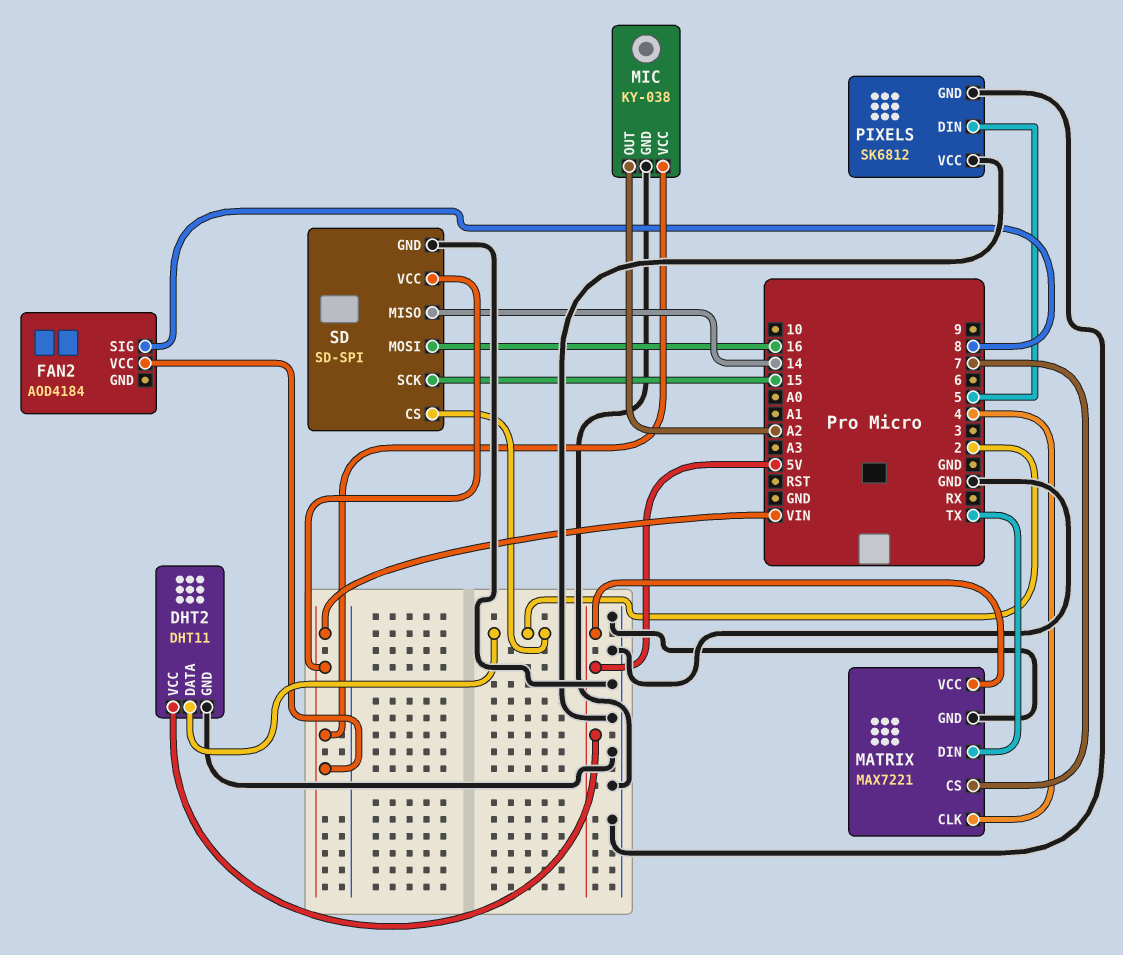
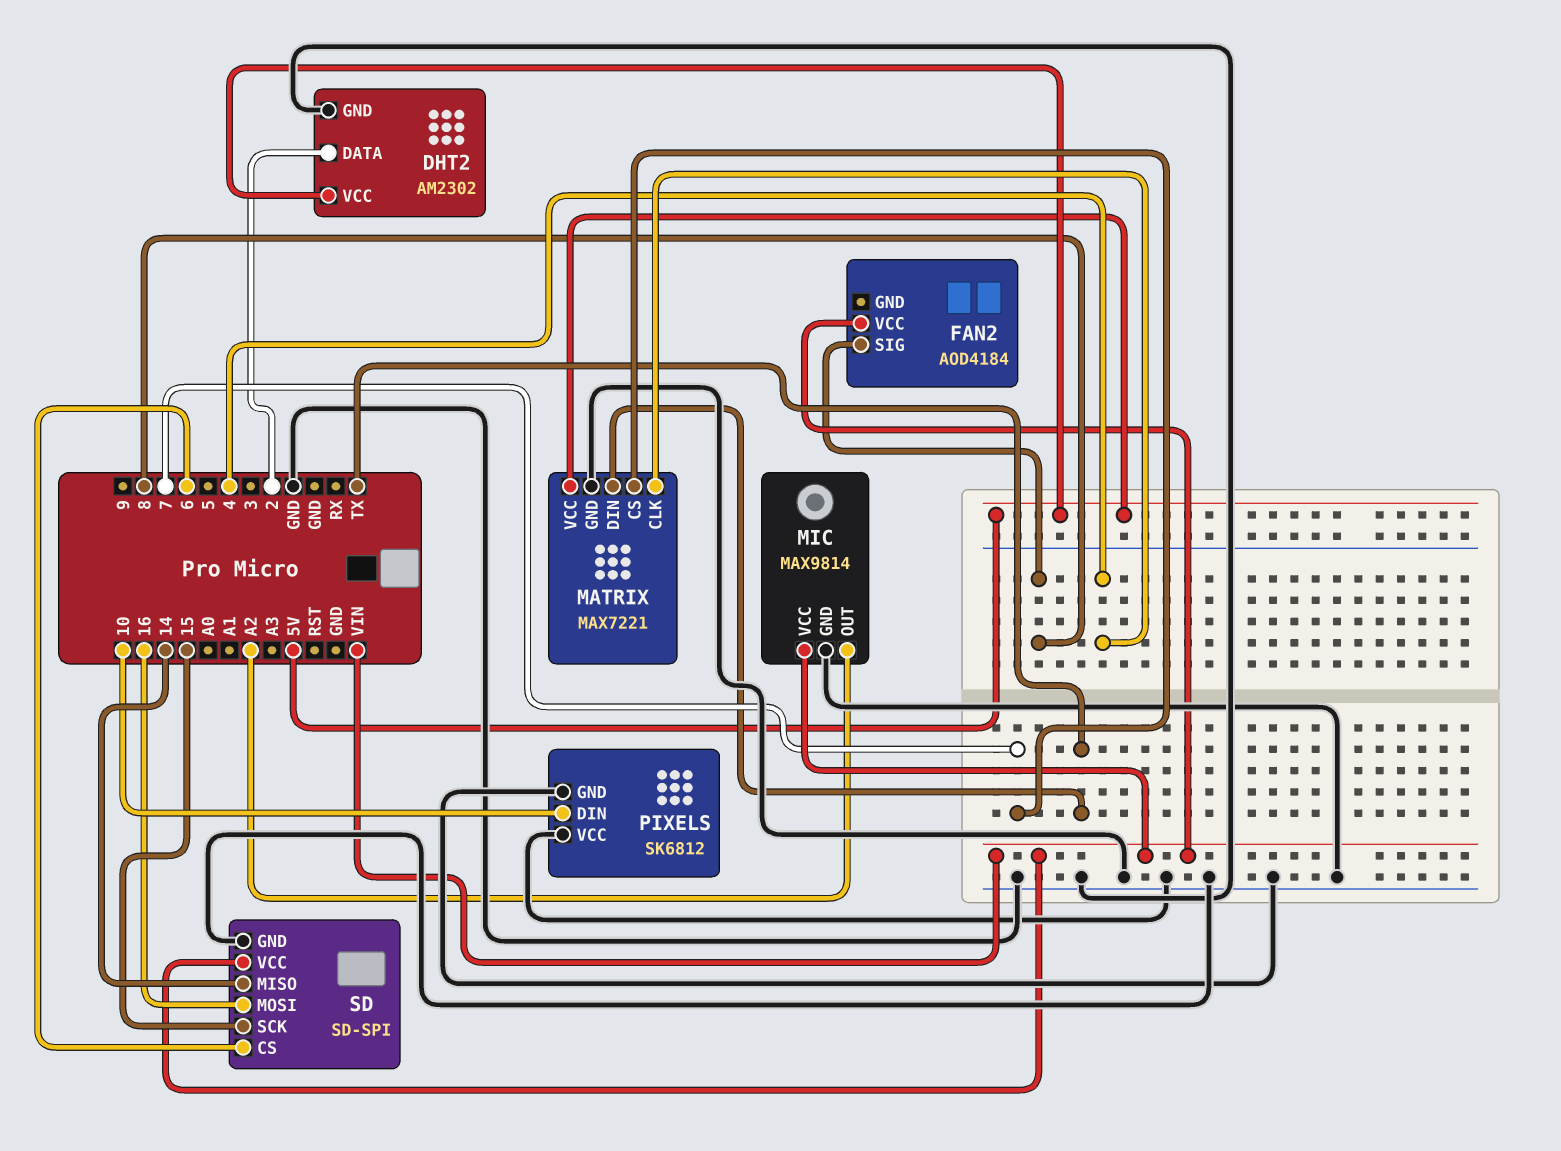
DHT2: DHT11 -> AM2302
MIC: KY-038 -> MAX9814
PIXELS pin DIN: 5 -> 10
SD pin CS: 2 -> 6

